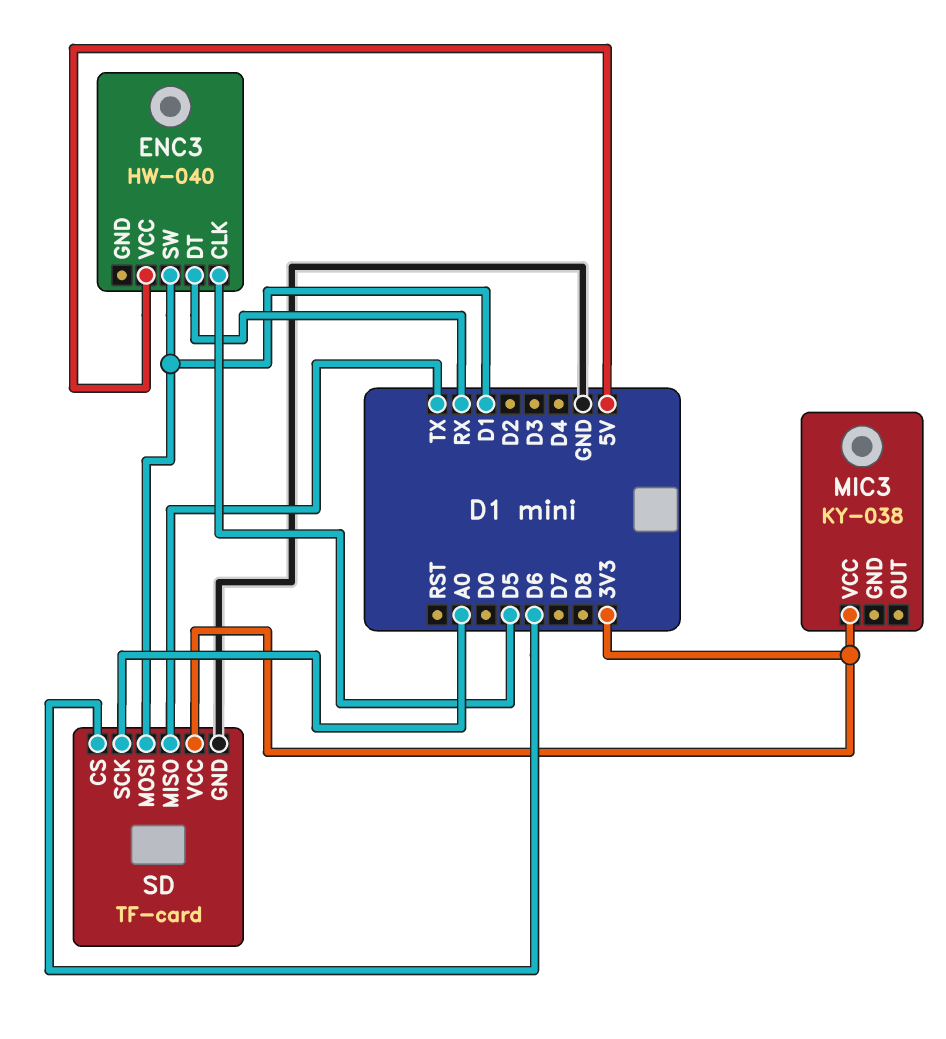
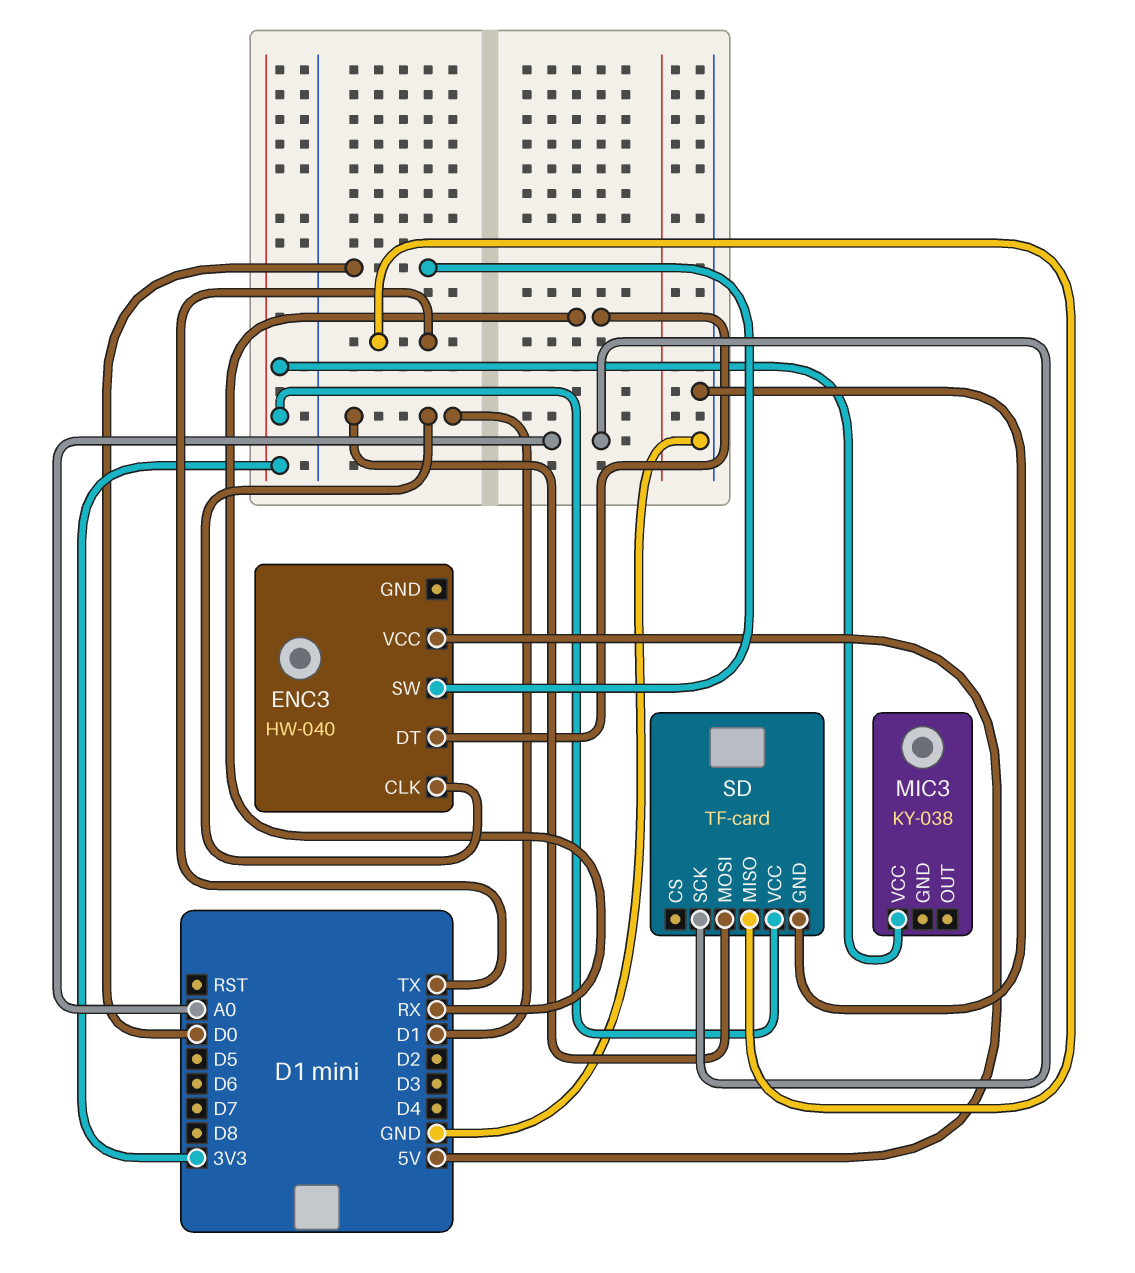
ENC3 pin CLK: D5 -> D1
ENC3 pin SW: D1 -> D0
SD pin CS: D6 -> none

